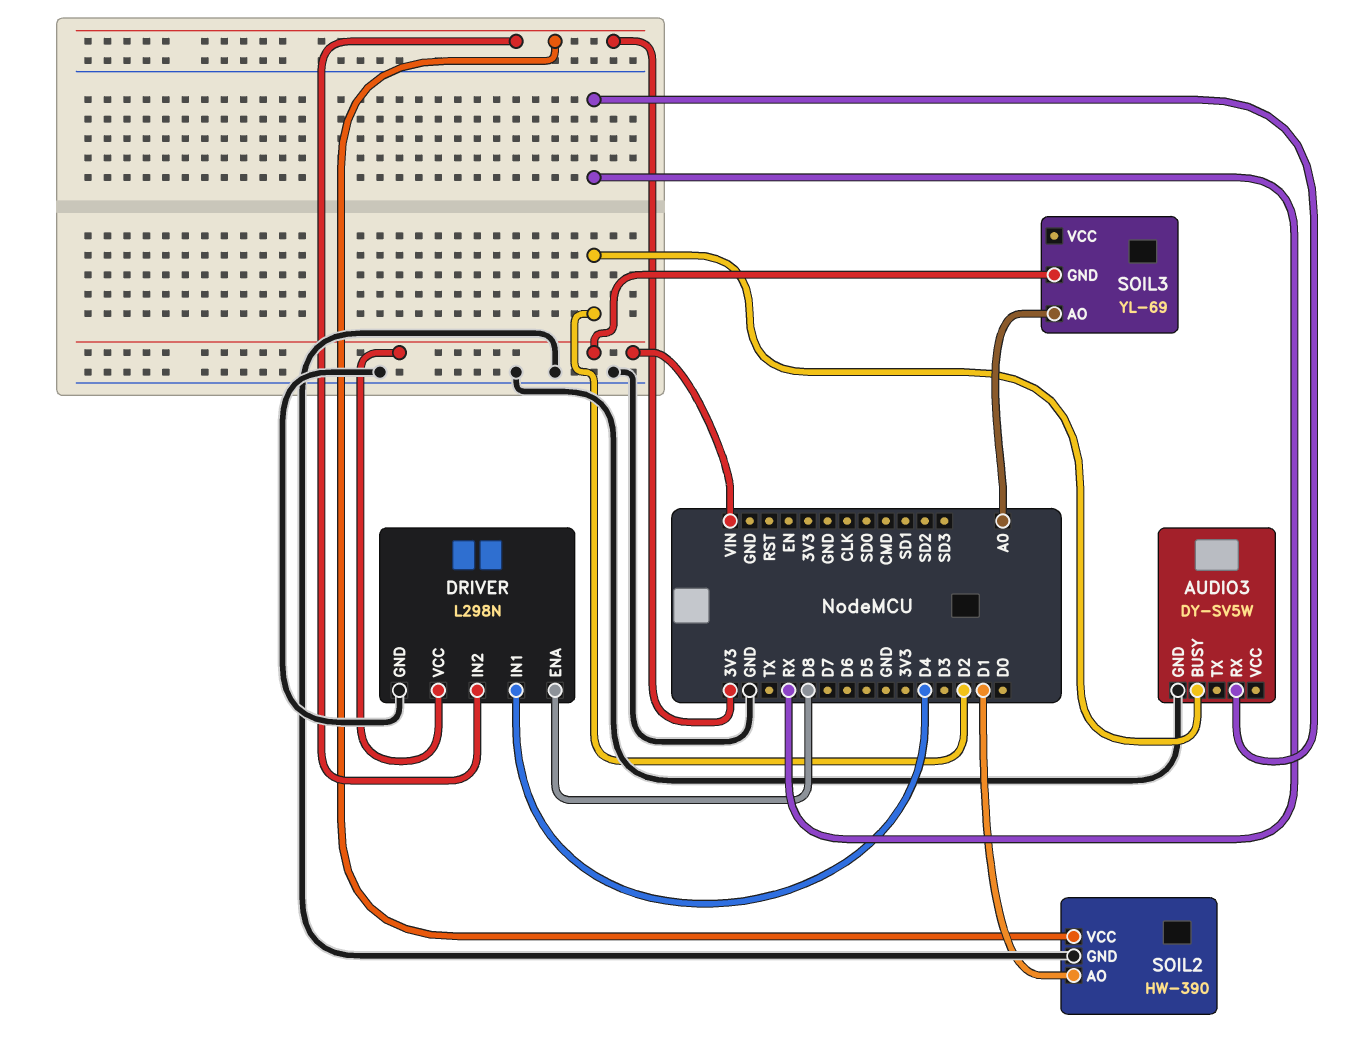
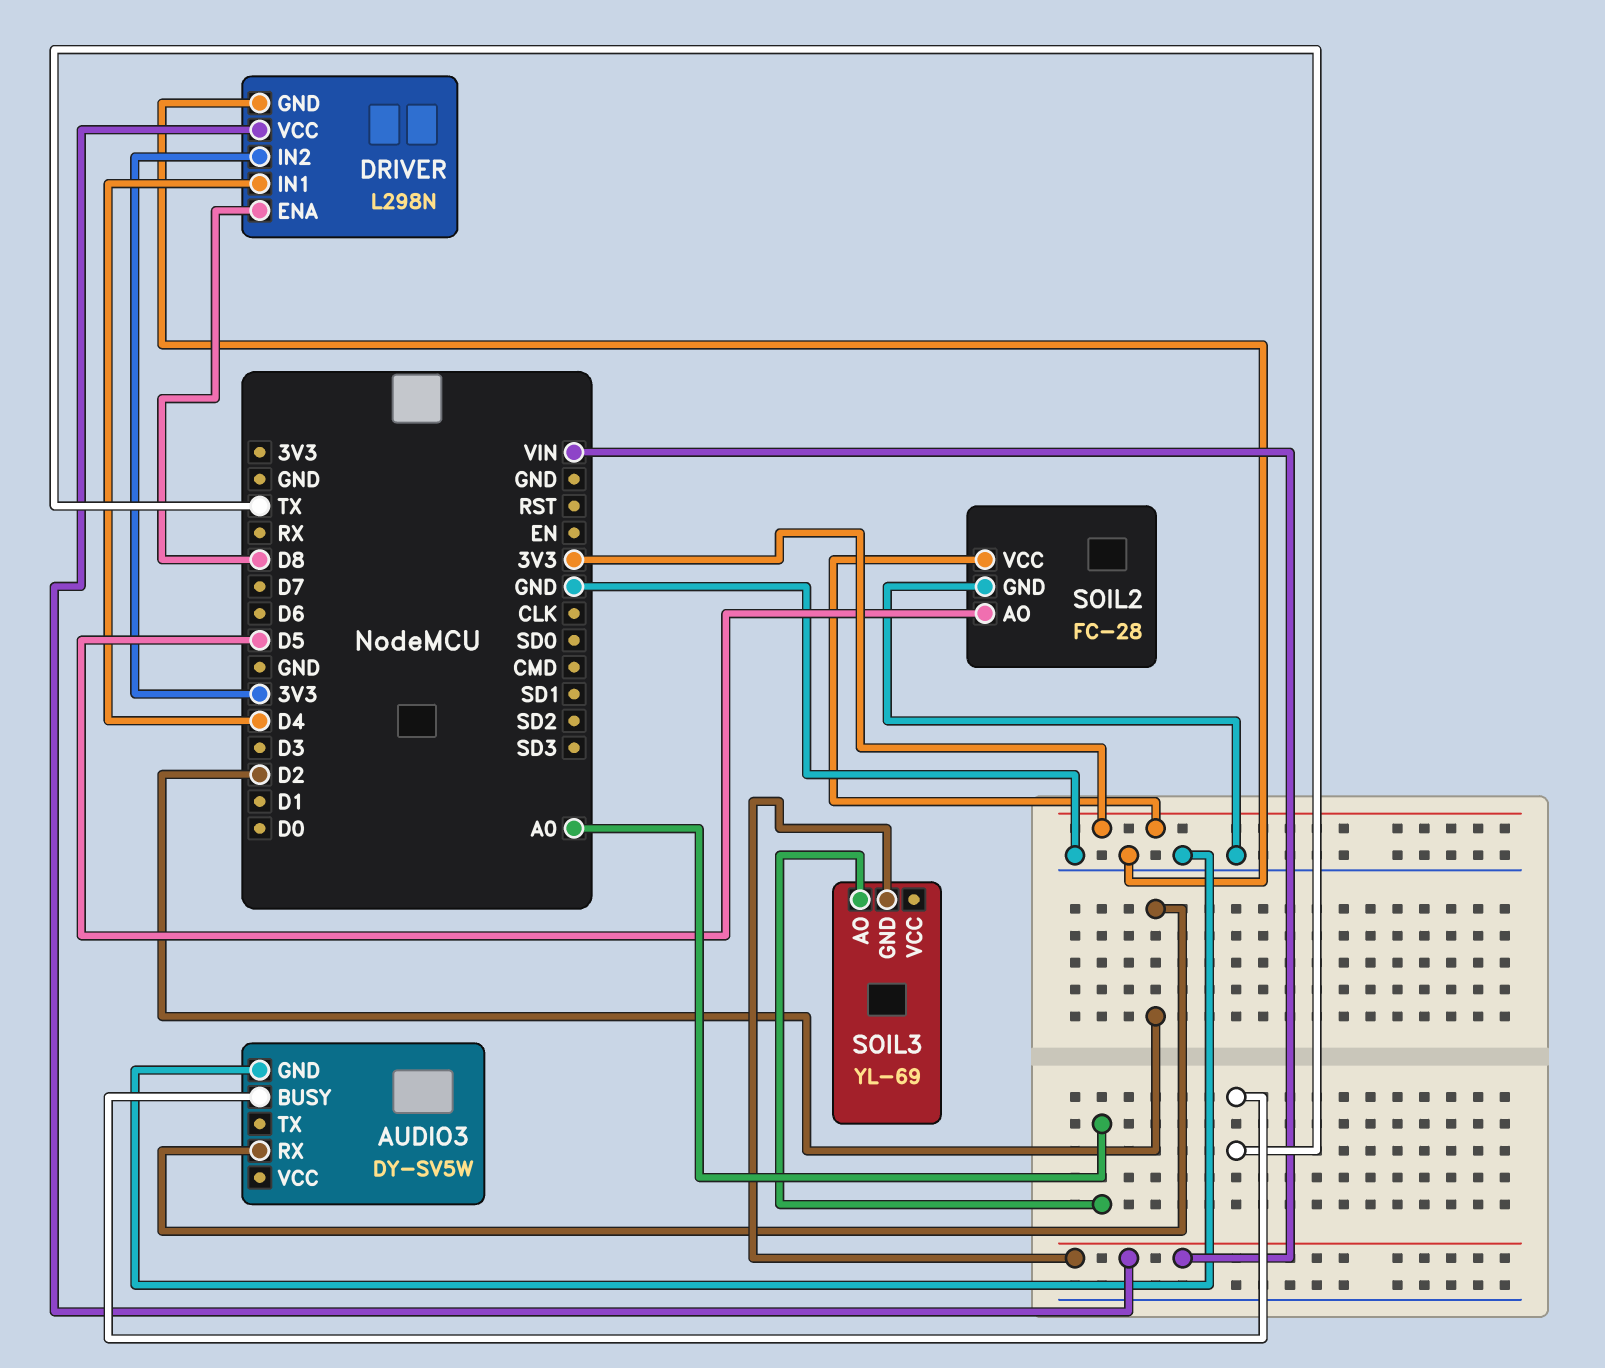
AUDIO3 pin BUSY: D2 -> TX
AUDIO3 pin RX: RX -> D2
SOIL2: HW-390 -> FC-28
SOIL2 pin AO: D1 -> D5

